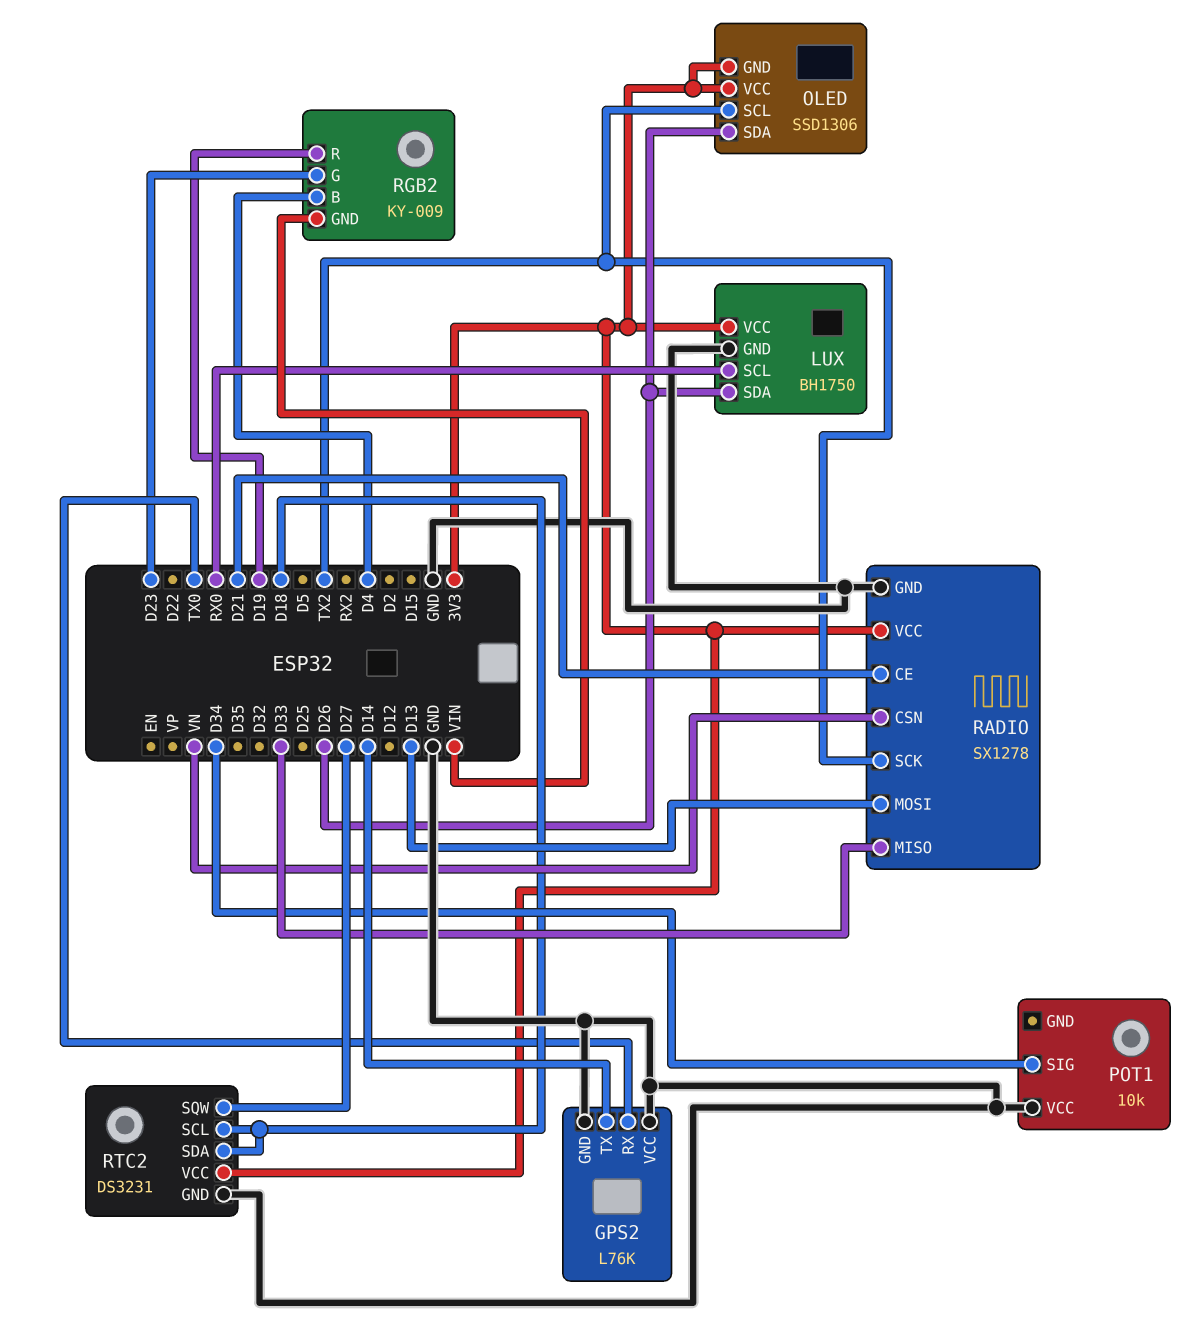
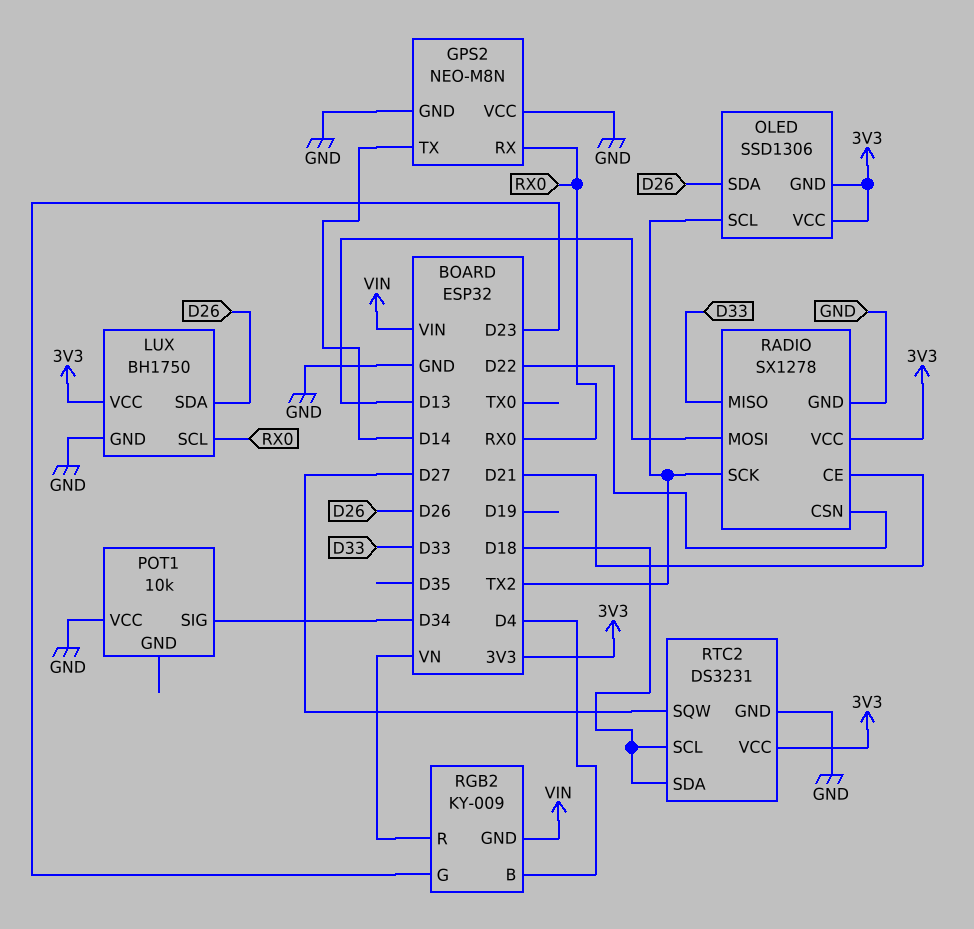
GPS2: L76K -> NEO-M8N
GPS2 pin RX: TX0 -> RX0
RADIO pin CSN: VN -> D22
RGB2 pin R: D19 -> VN

